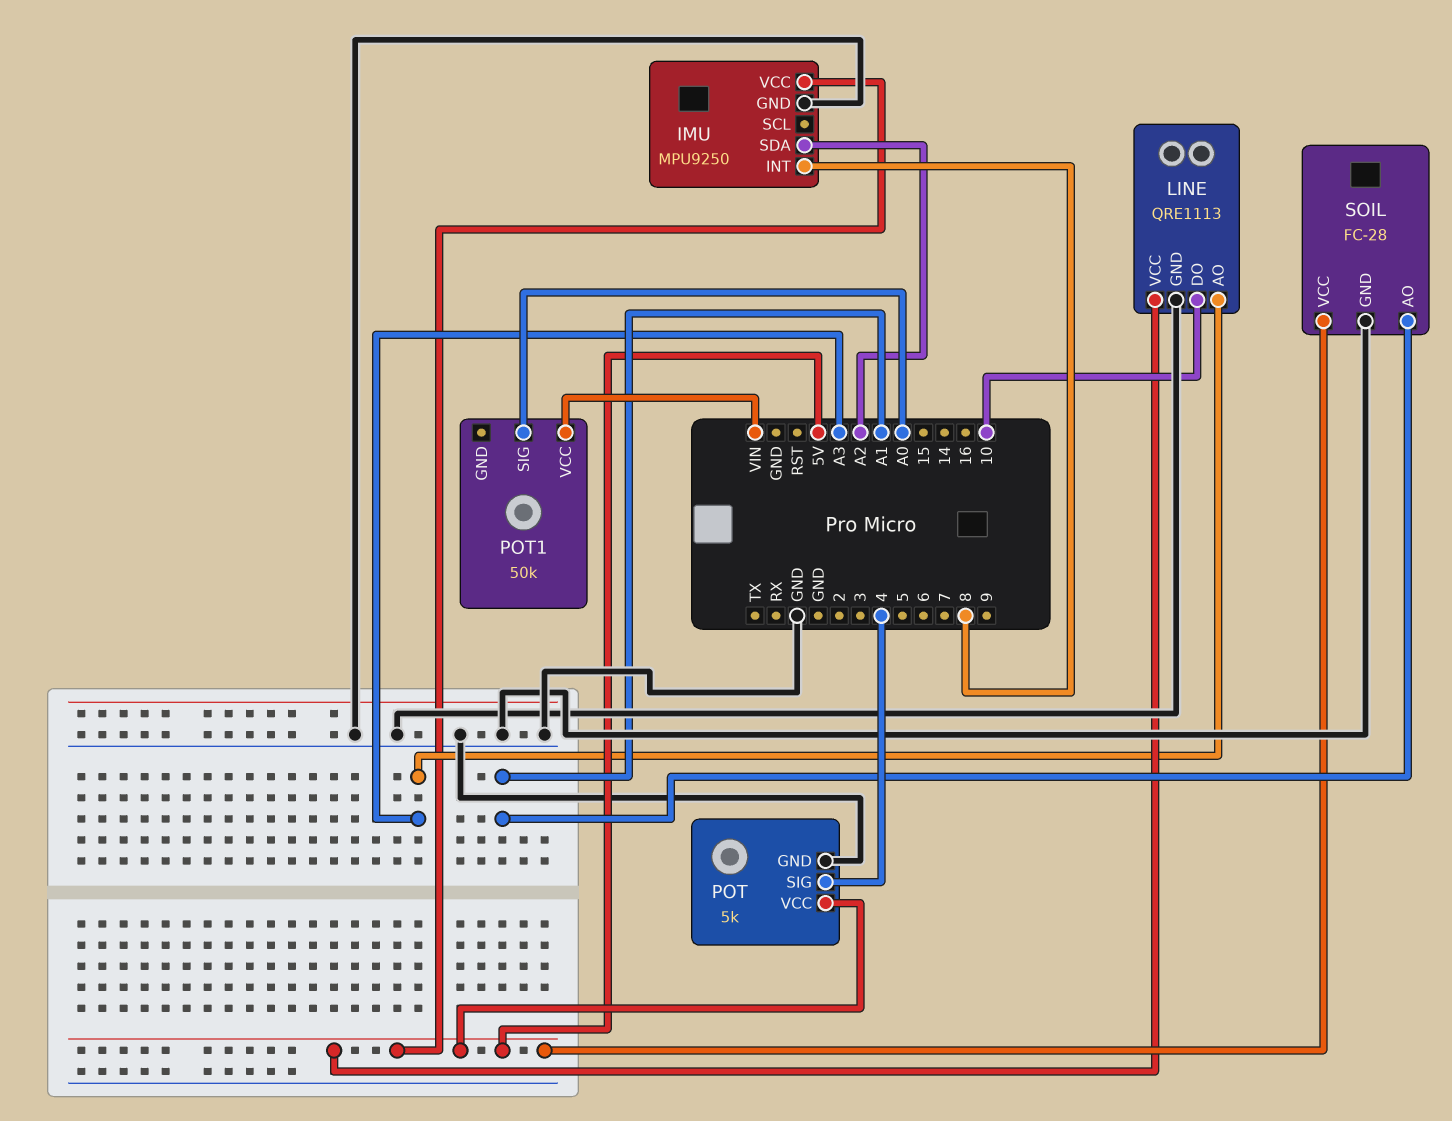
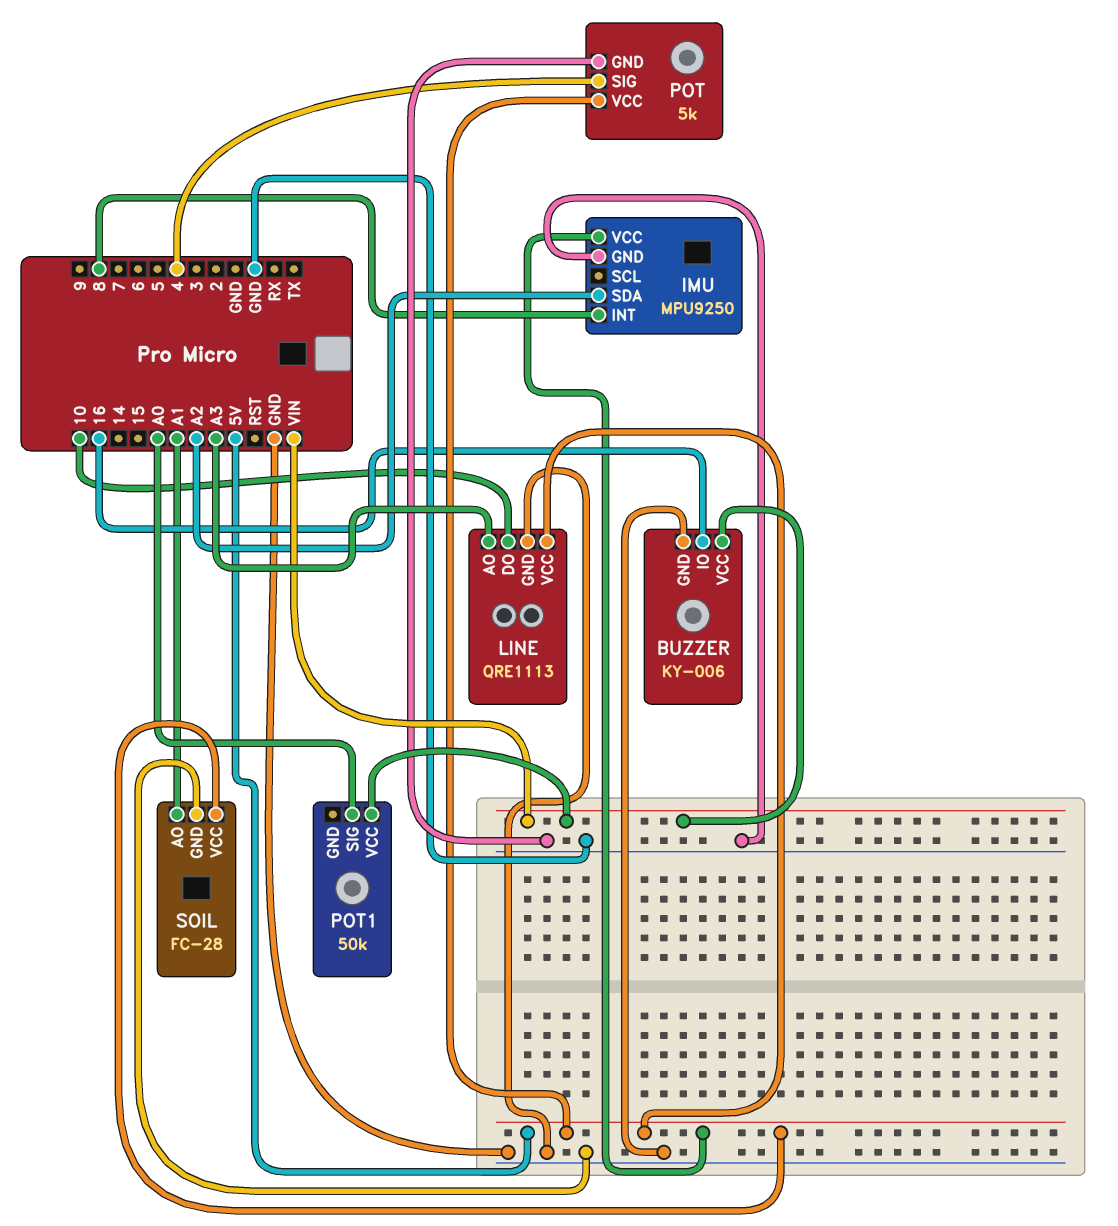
BUZZER: none -> KY-006
BUZZER pin GND: none -> GND
BUZZER pin IO: none -> 16
BUZZER pin VCC: none -> VIN

